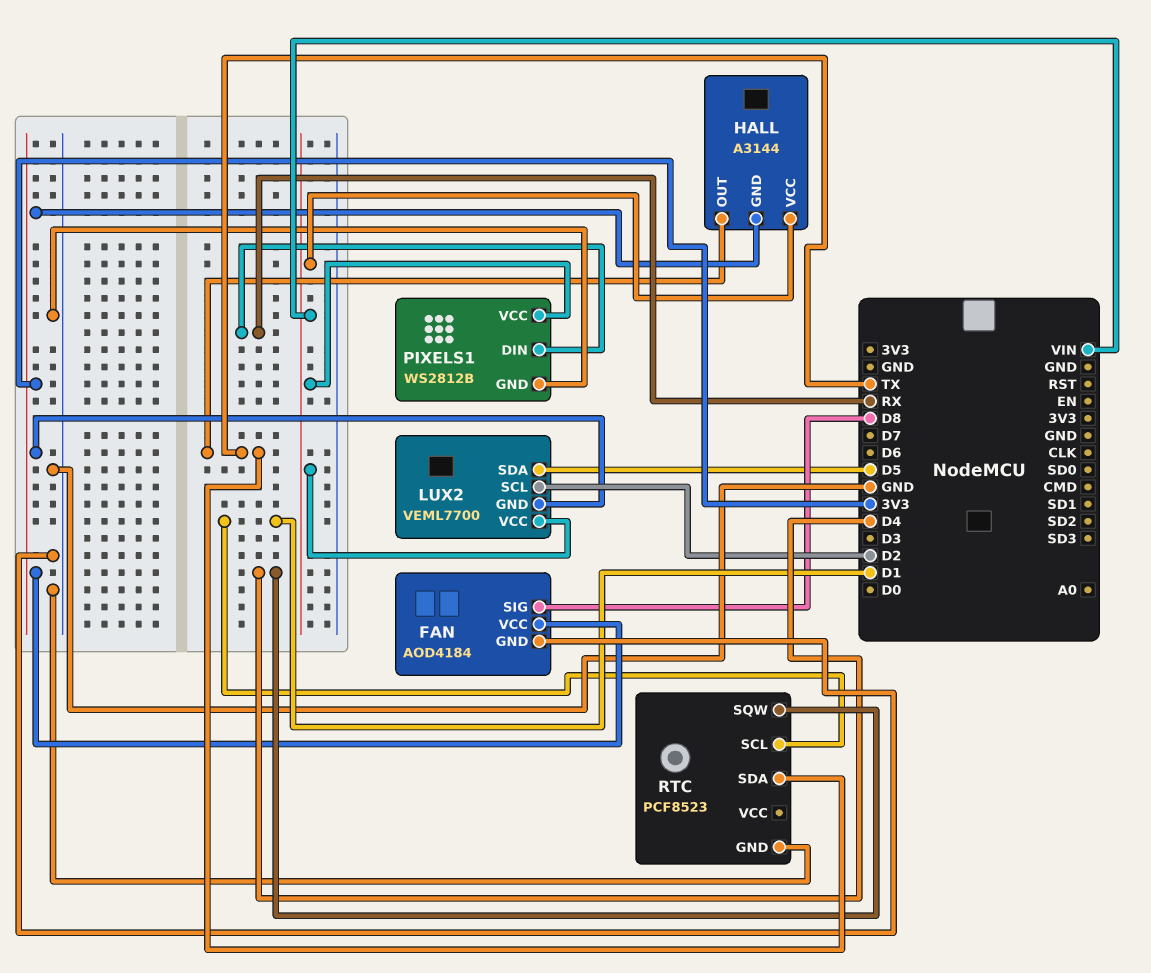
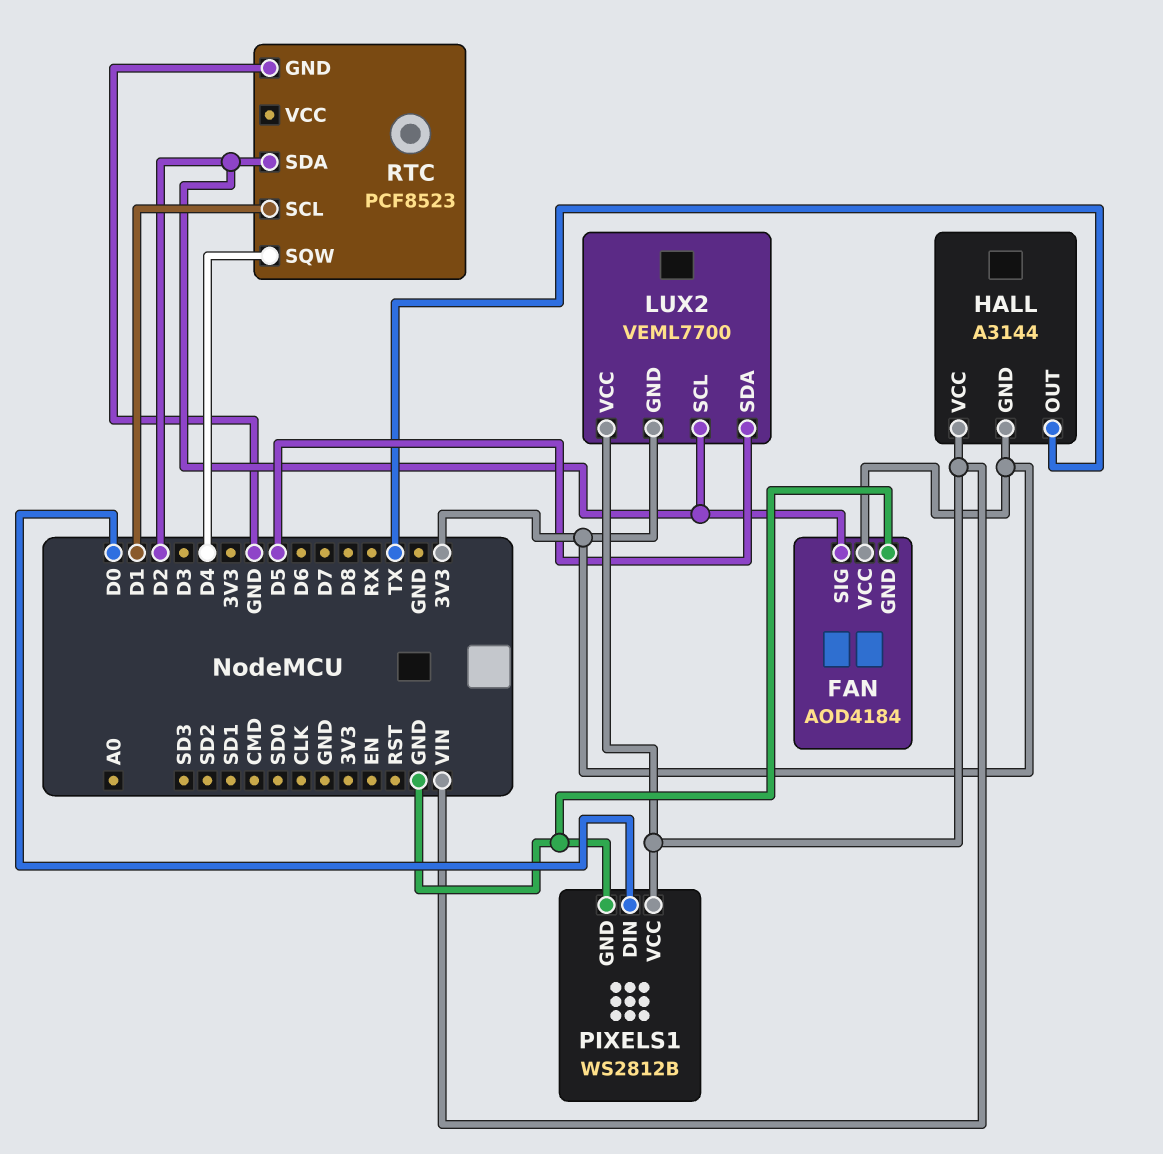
FAN pin SIG: D8 -> D2
PIXELS1 pin DIN: RX -> D0
RTC pin SDA: TX -> D2

